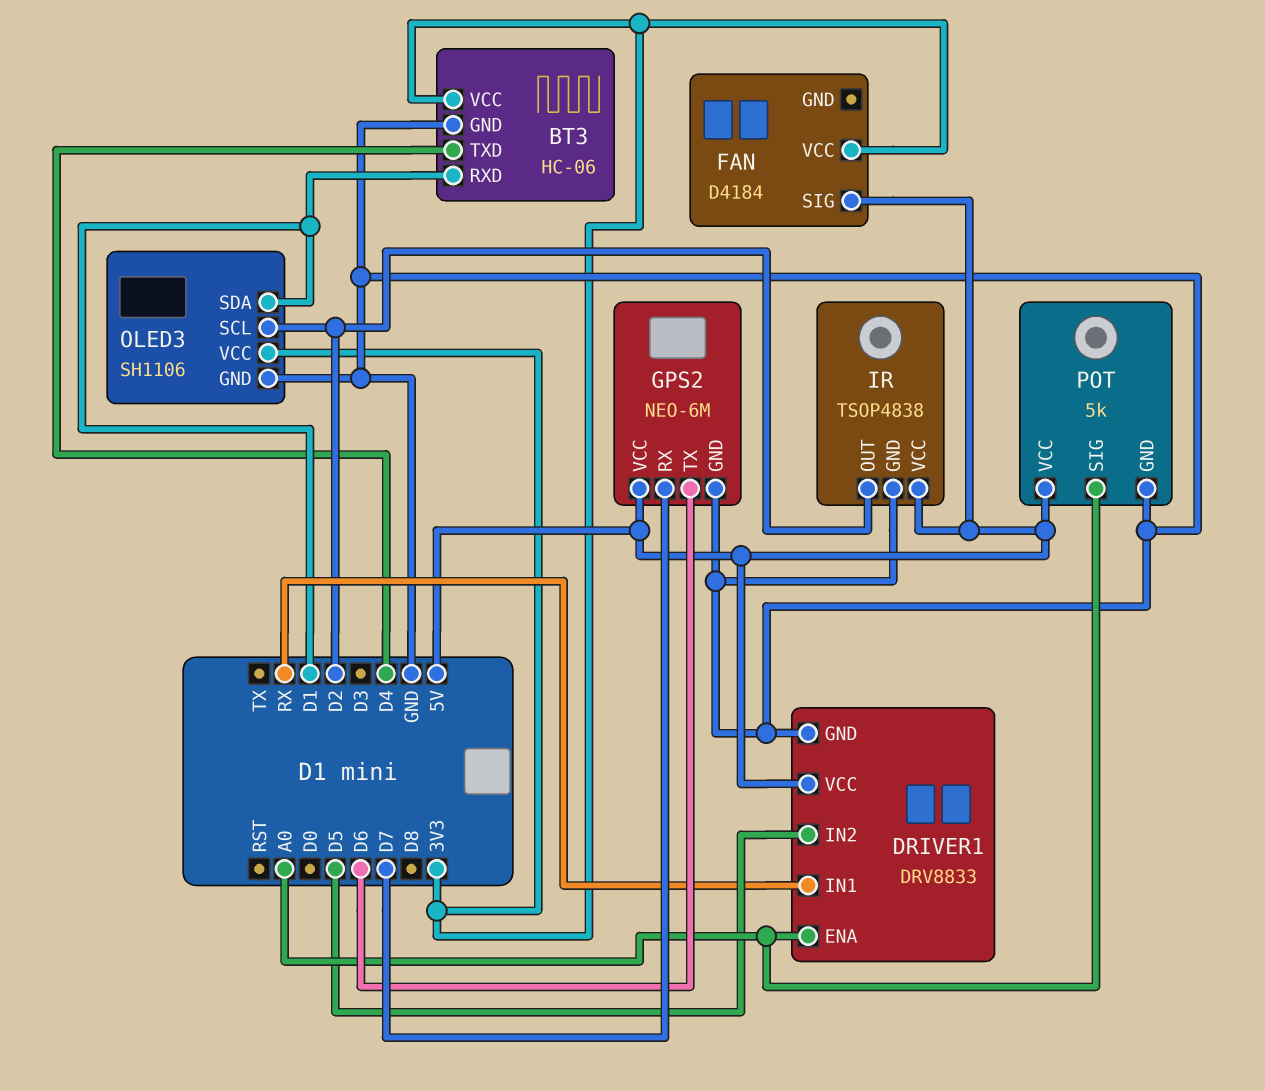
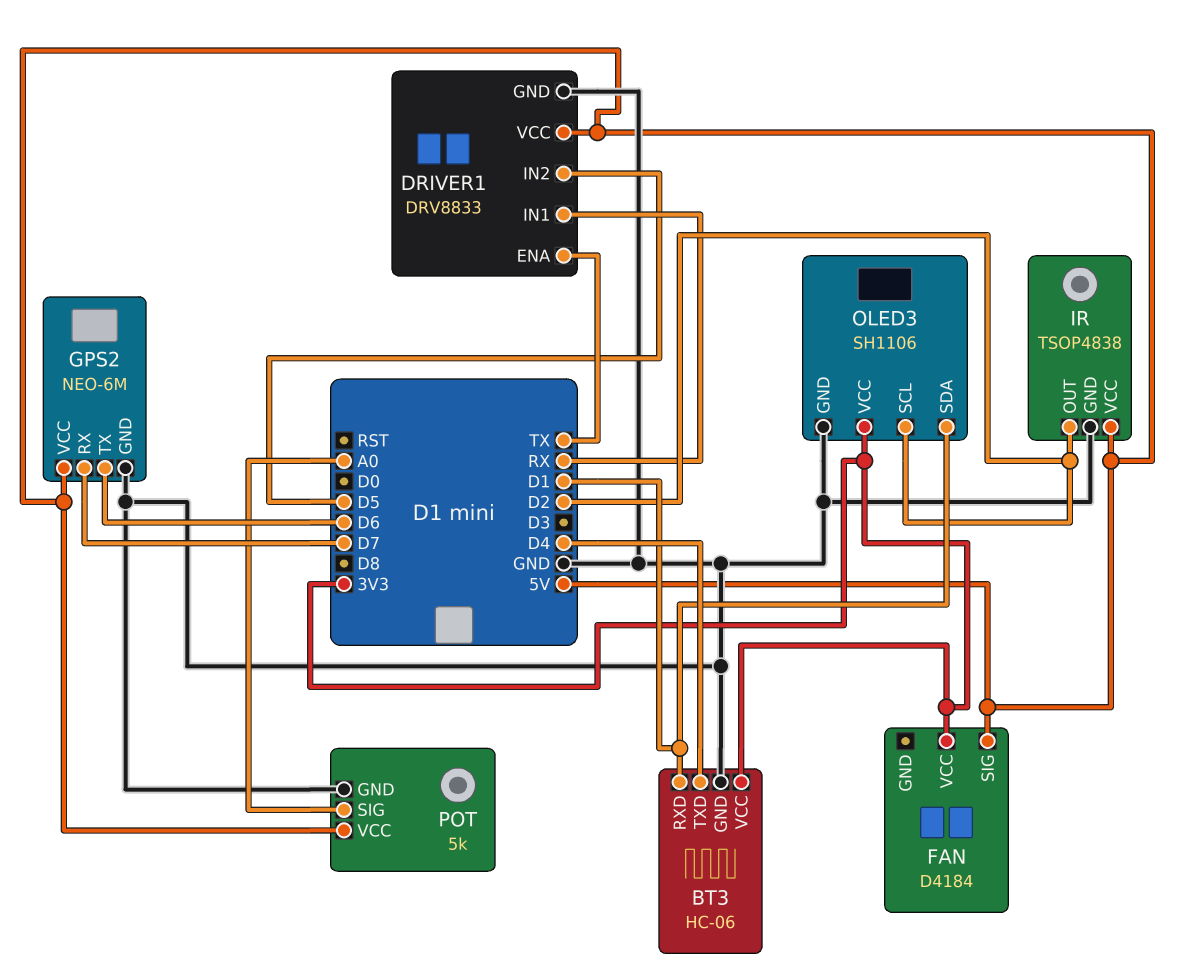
DRIVER1 pin ENA: A0 -> TX

